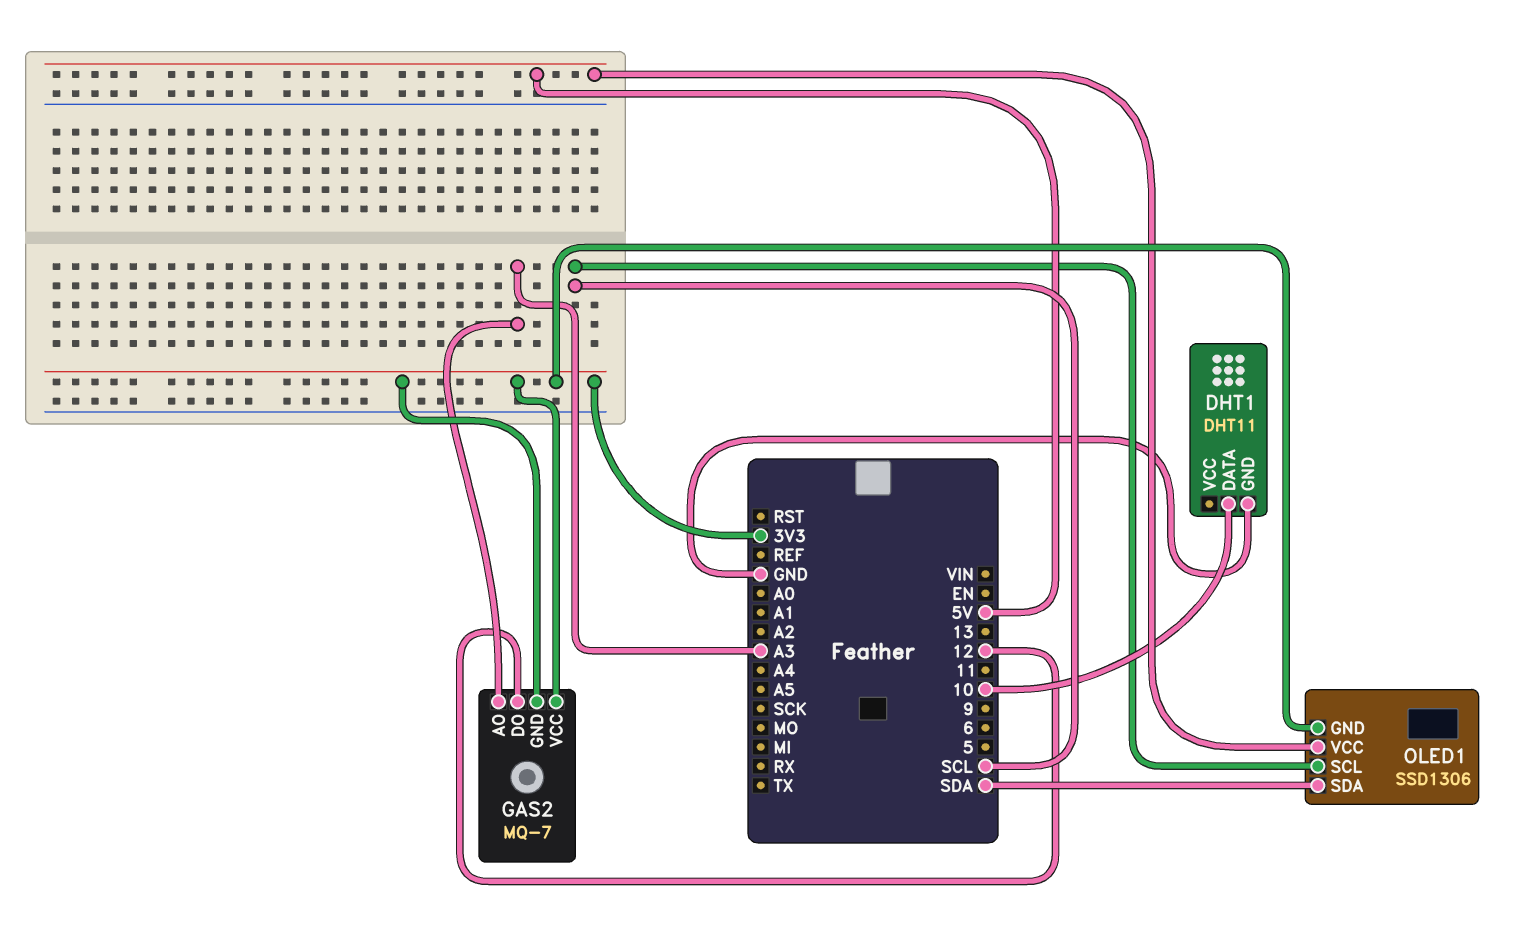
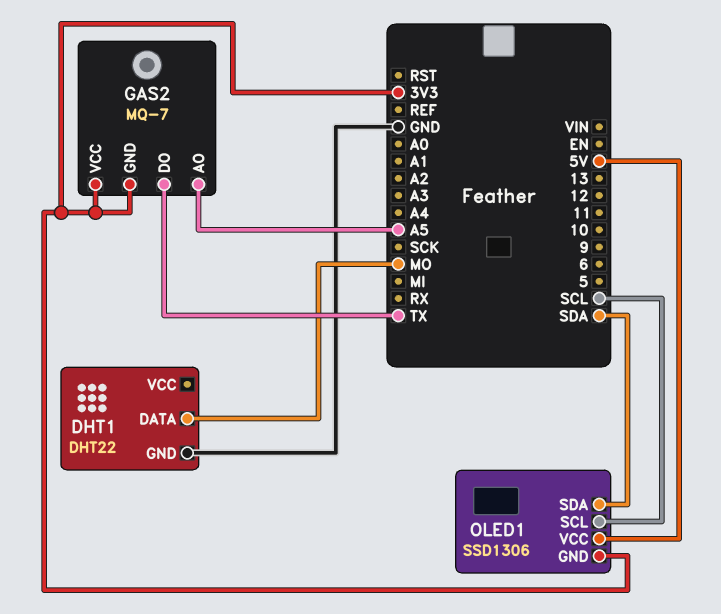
DHT1: DHT11 -> DHT22
DHT1 pin DATA: 10 -> MO
GAS2 pin AO: A3 -> A5
GAS2 pin DO: 12 -> TX

